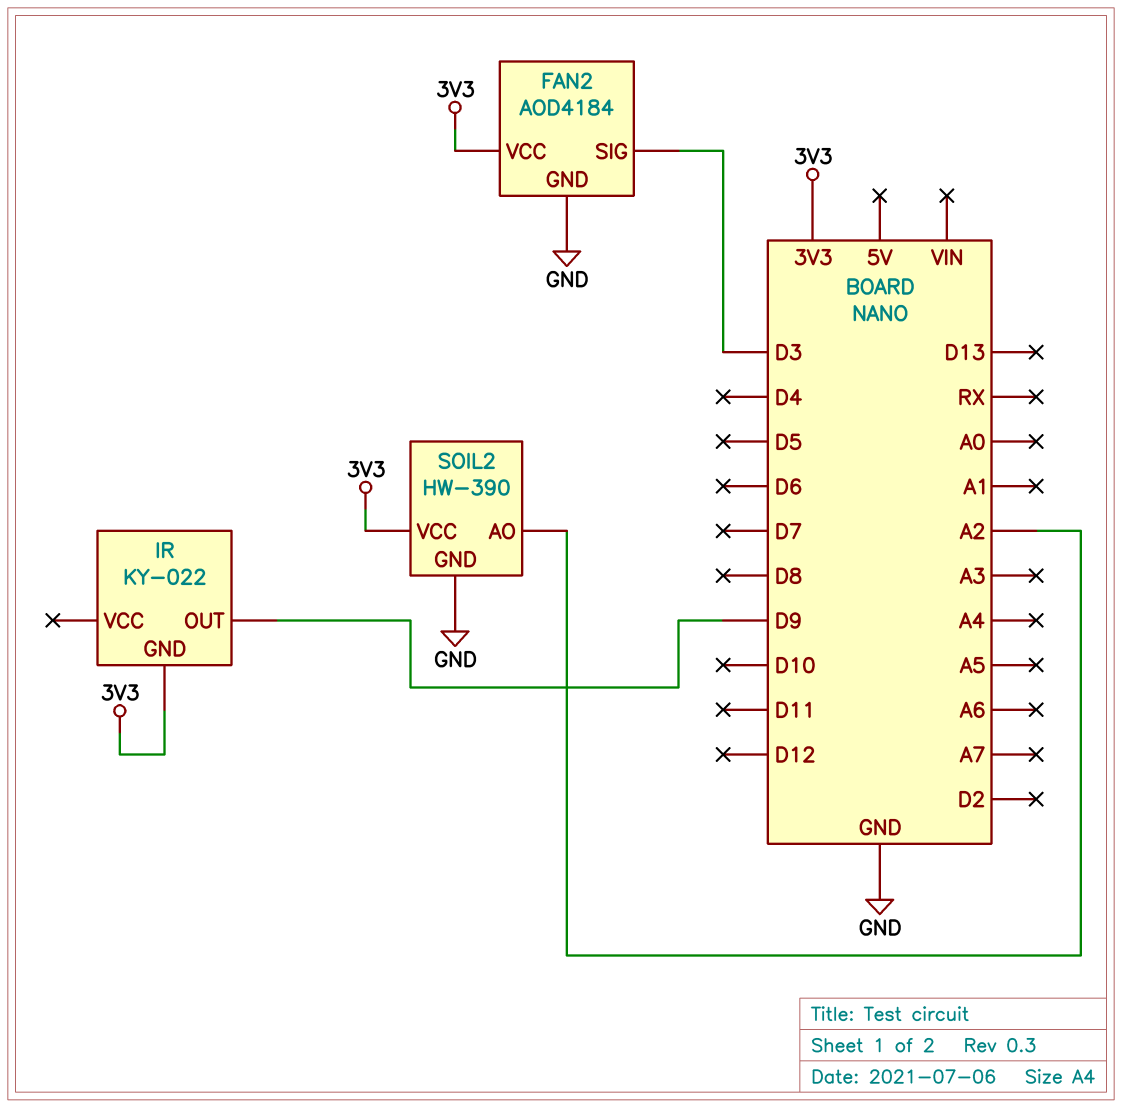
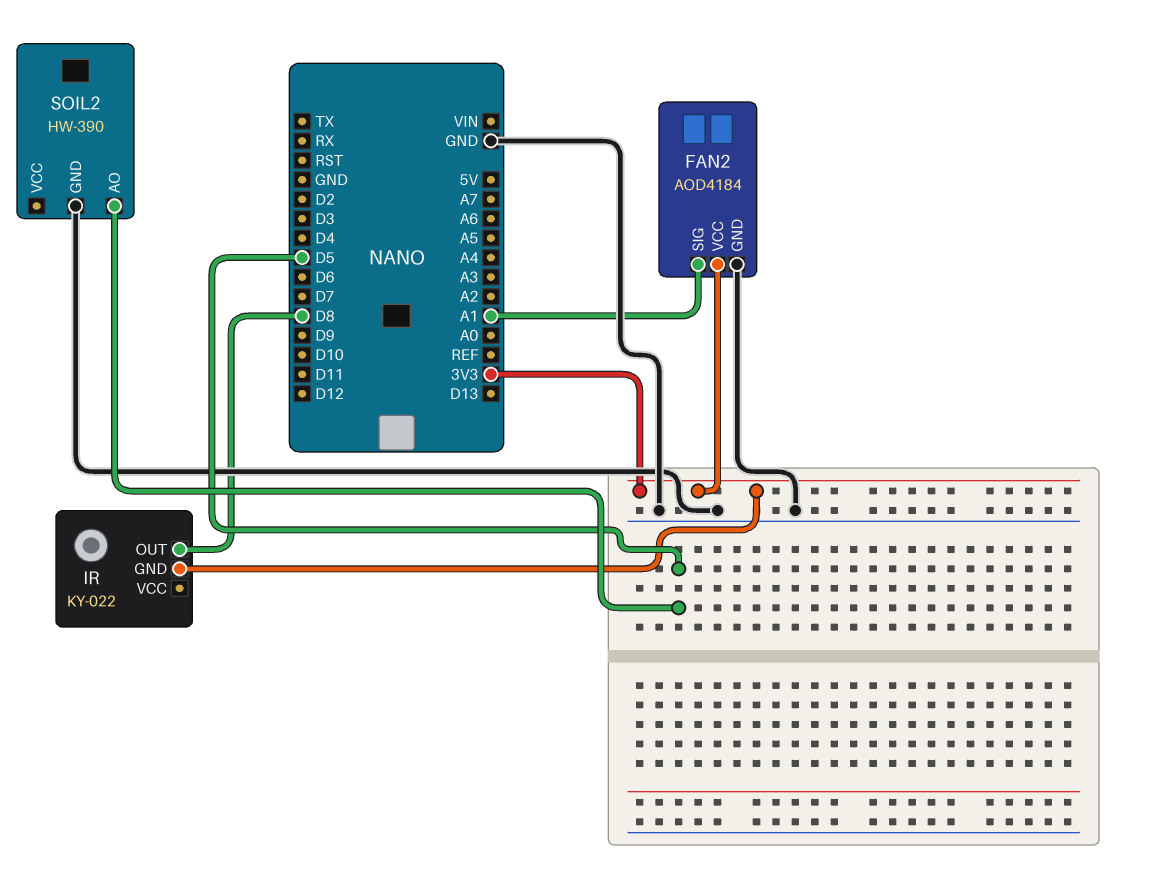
FAN2 pin SIG: D3 -> A1
IR pin OUT: D9 -> D8
SOIL2 pin AO: A2 -> D5
SOIL2 pin VCC: 3V3 -> none

